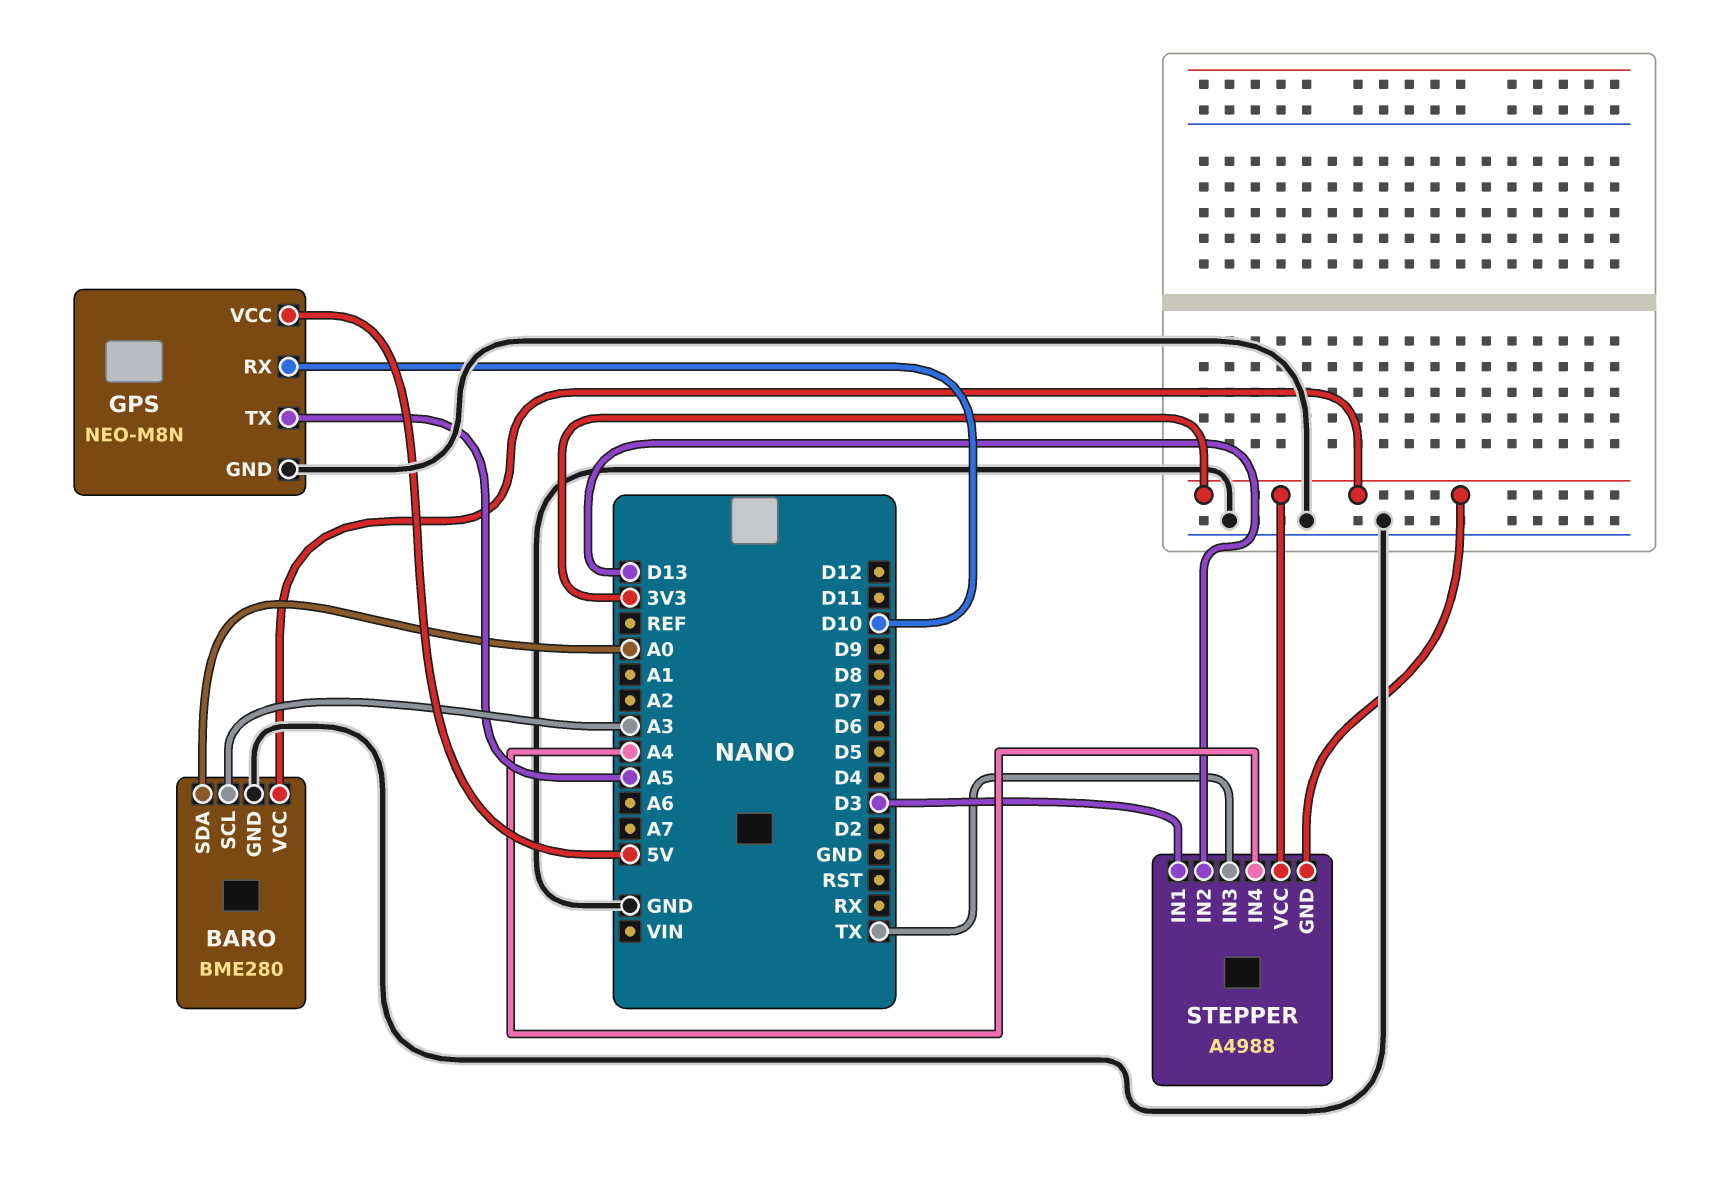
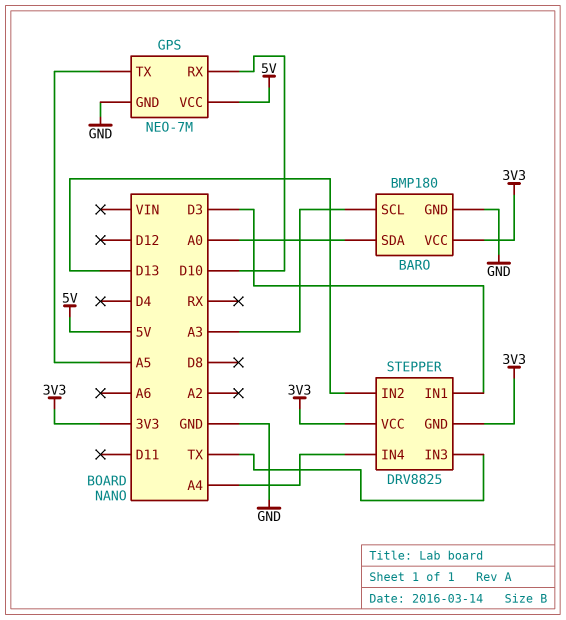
BARO: BME280 -> BMP180
GPS: NEO-M8N -> NEO-7M
STEPPER: A4988 -> DRV8825

